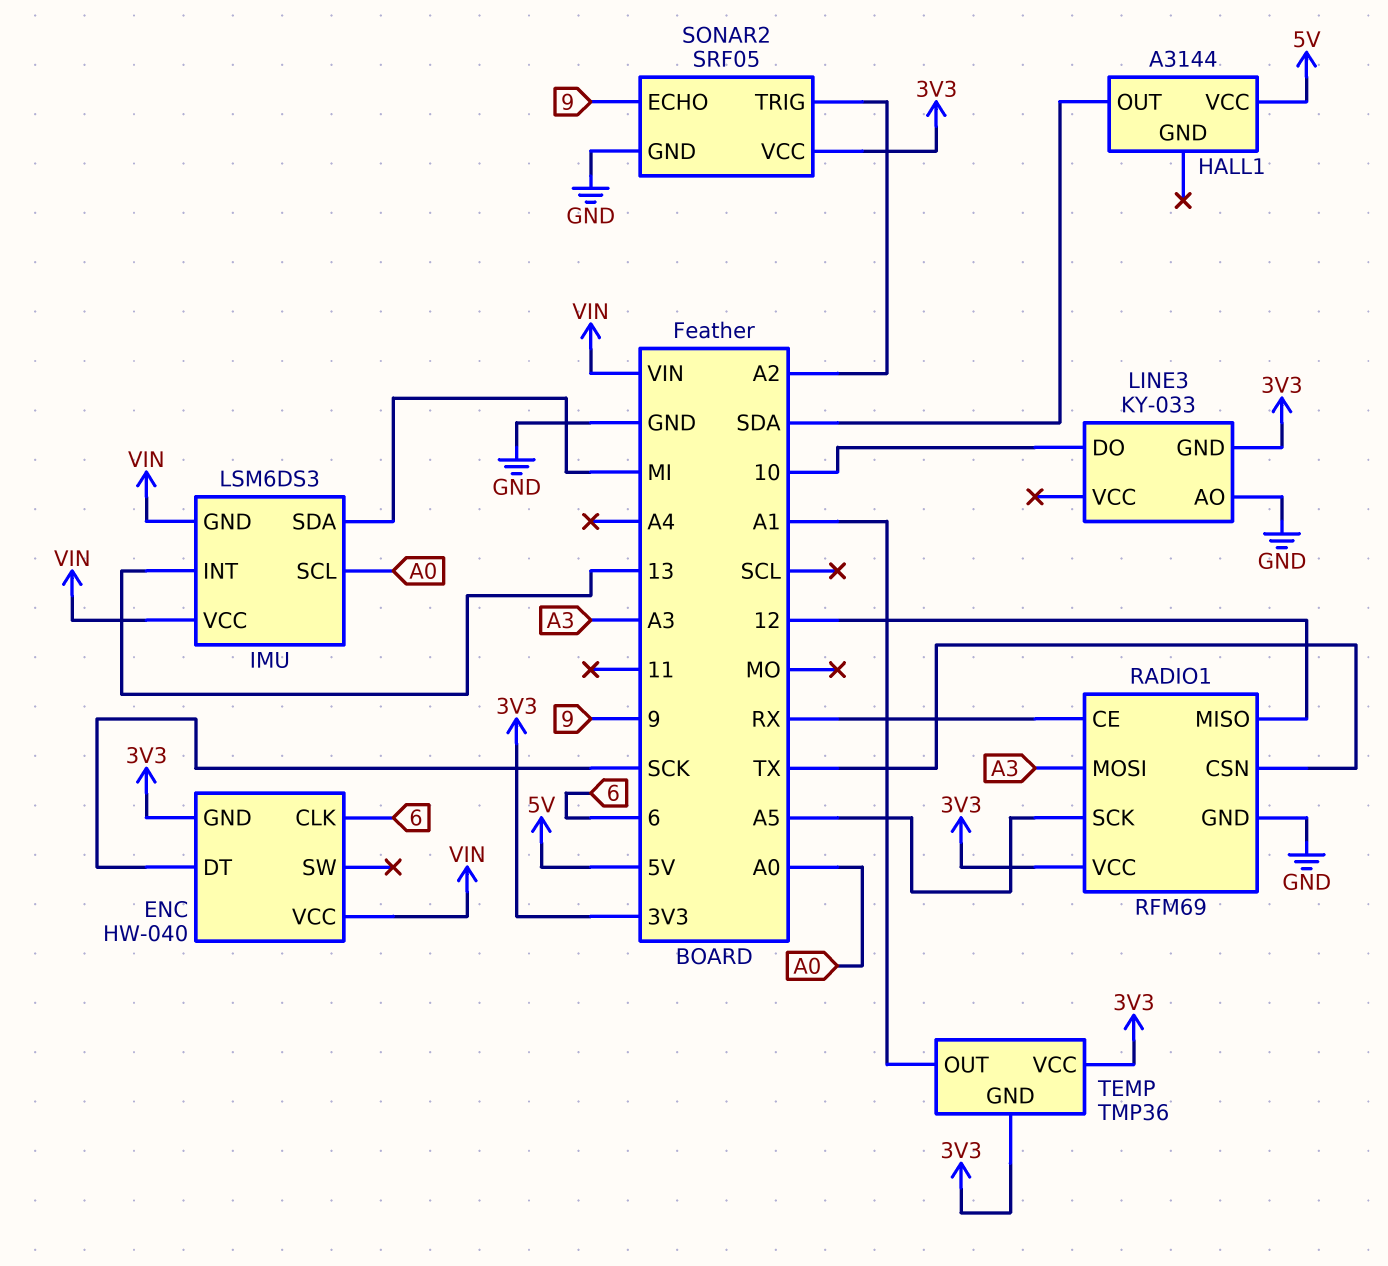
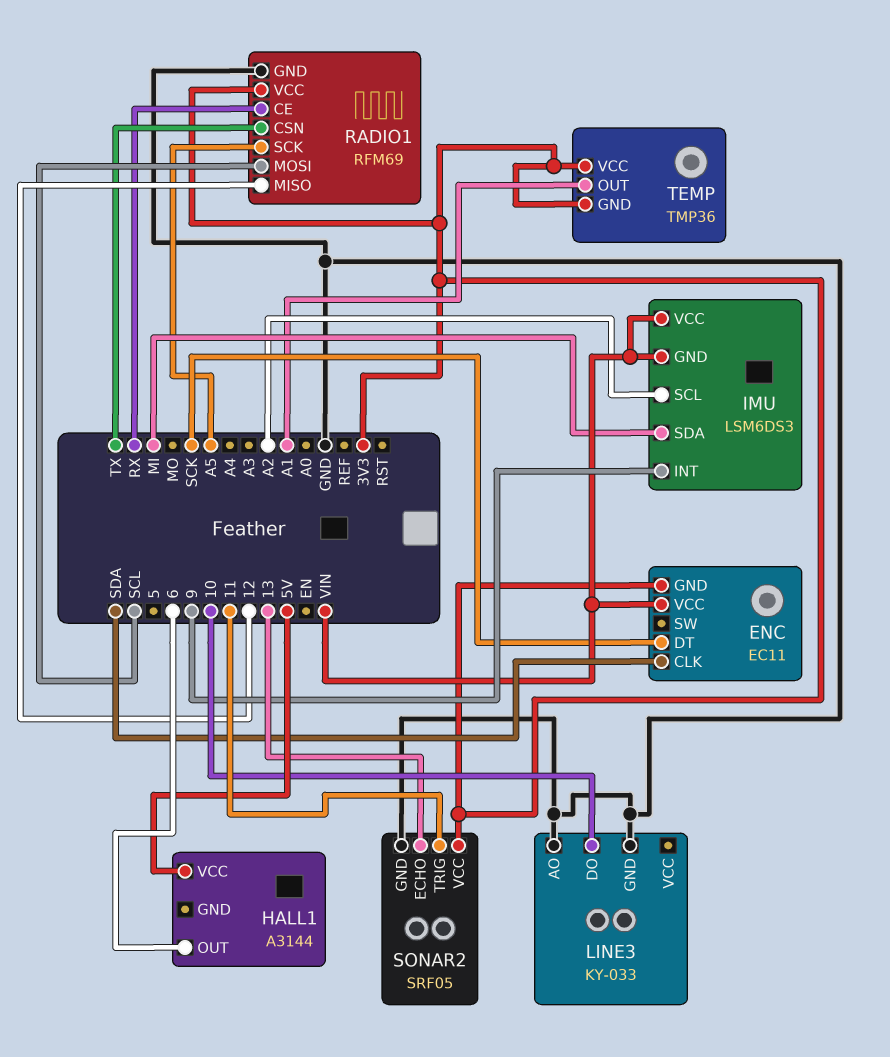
ENC: HW-040 -> EC11
ENC pin CLK: 6 -> SDA
HALL1 pin OUT: SDA -> 6
IMU pin INT: 13 -> 9
IMU pin SCL: A0 -> A2
LINE3 pin GND: 3V3 -> GND
RADIO1 pin MOSI: A3 -> SCL
SONAR2 pin ECHO: 9 -> 13
SONAR2 pin TRIG: A2 -> 11

